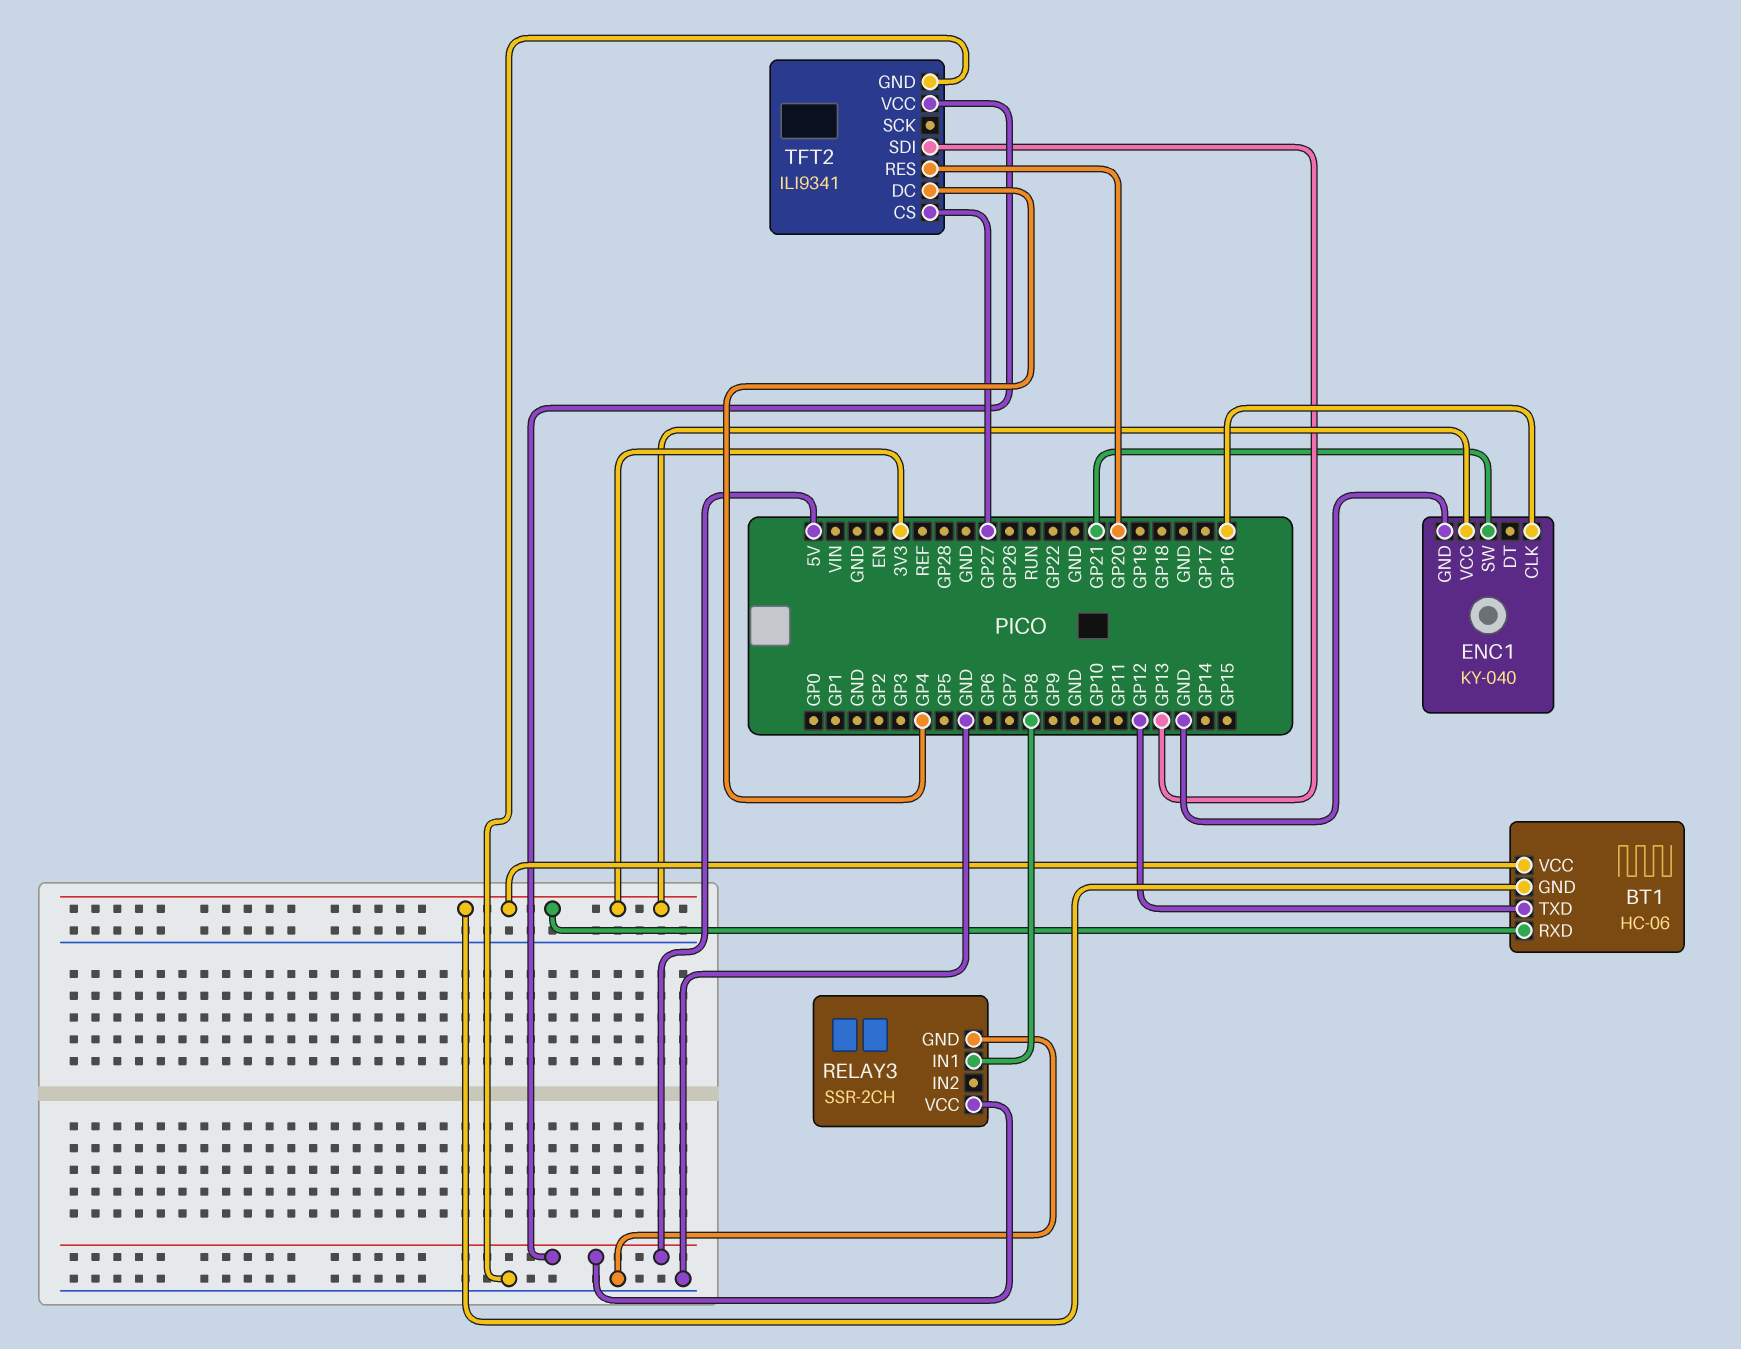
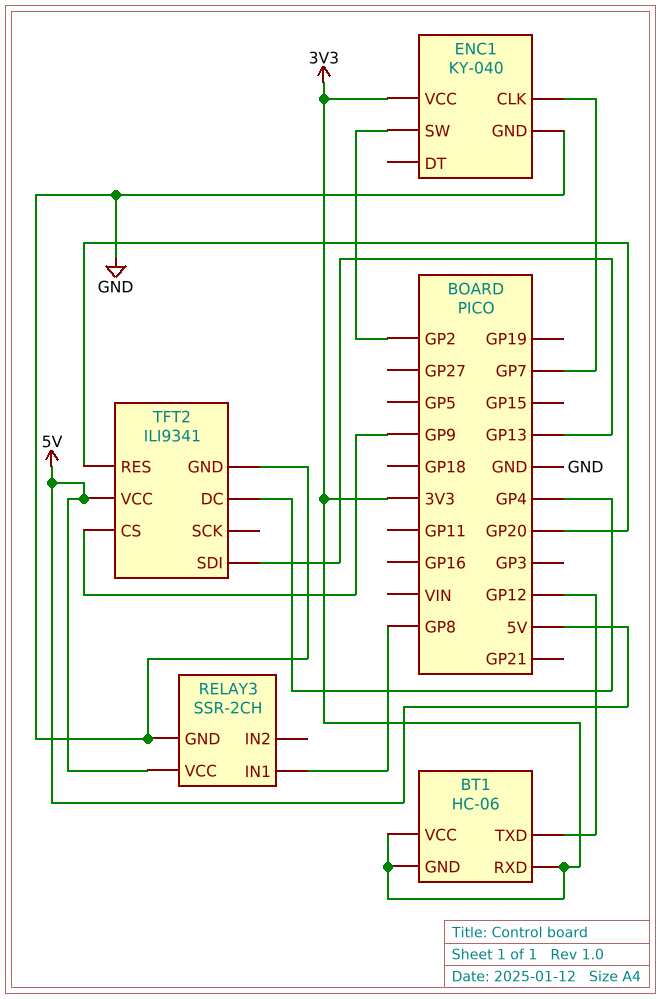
ENC1 pin CLK: GP16 -> GP7
ENC1 pin SW: GP21 -> GP2
TFT2 pin CS: GP27 -> GP9

